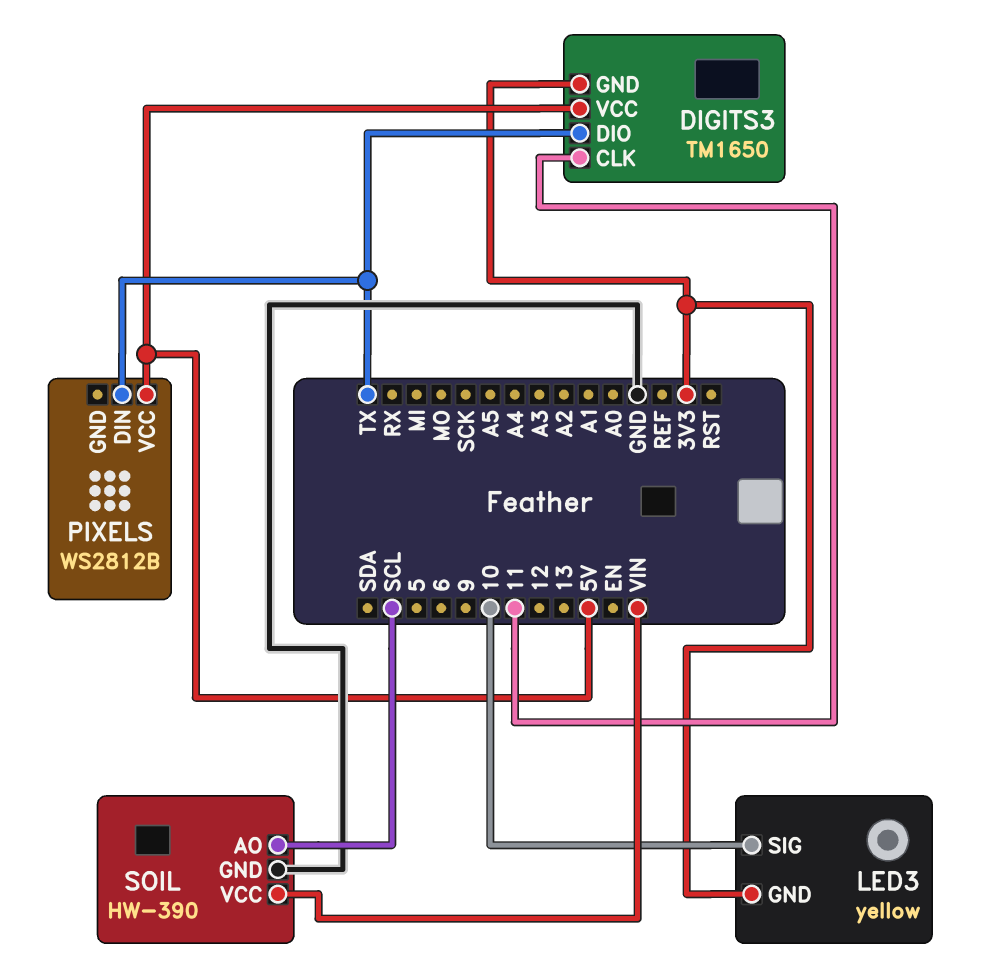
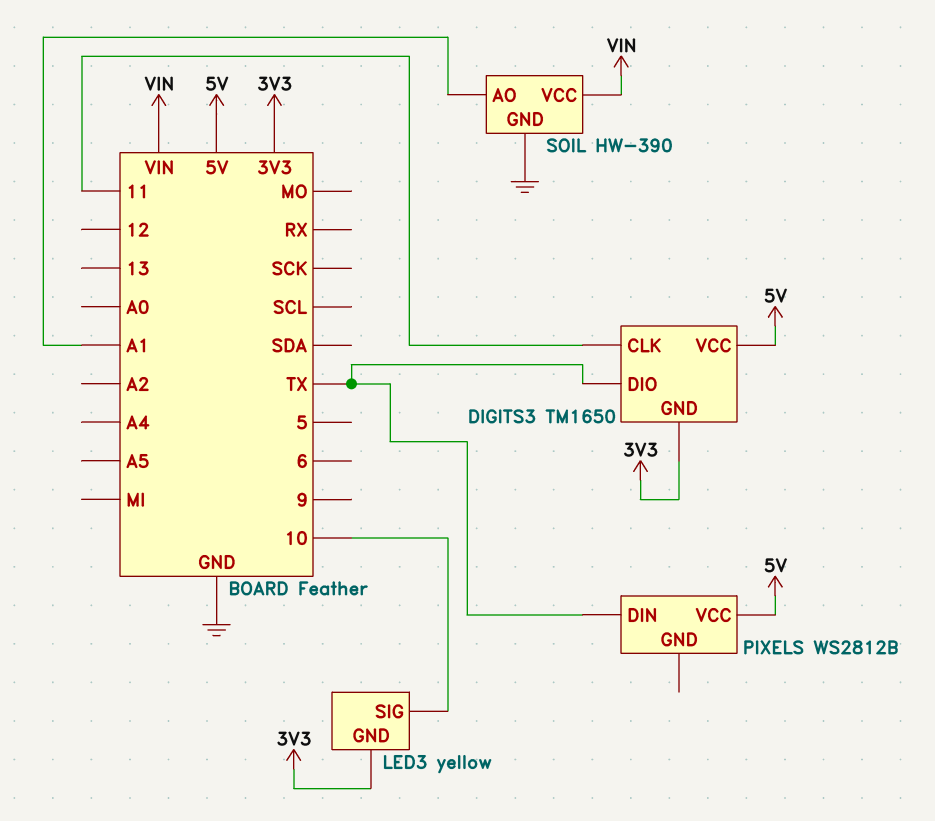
SOIL pin AO: SCL -> A1

